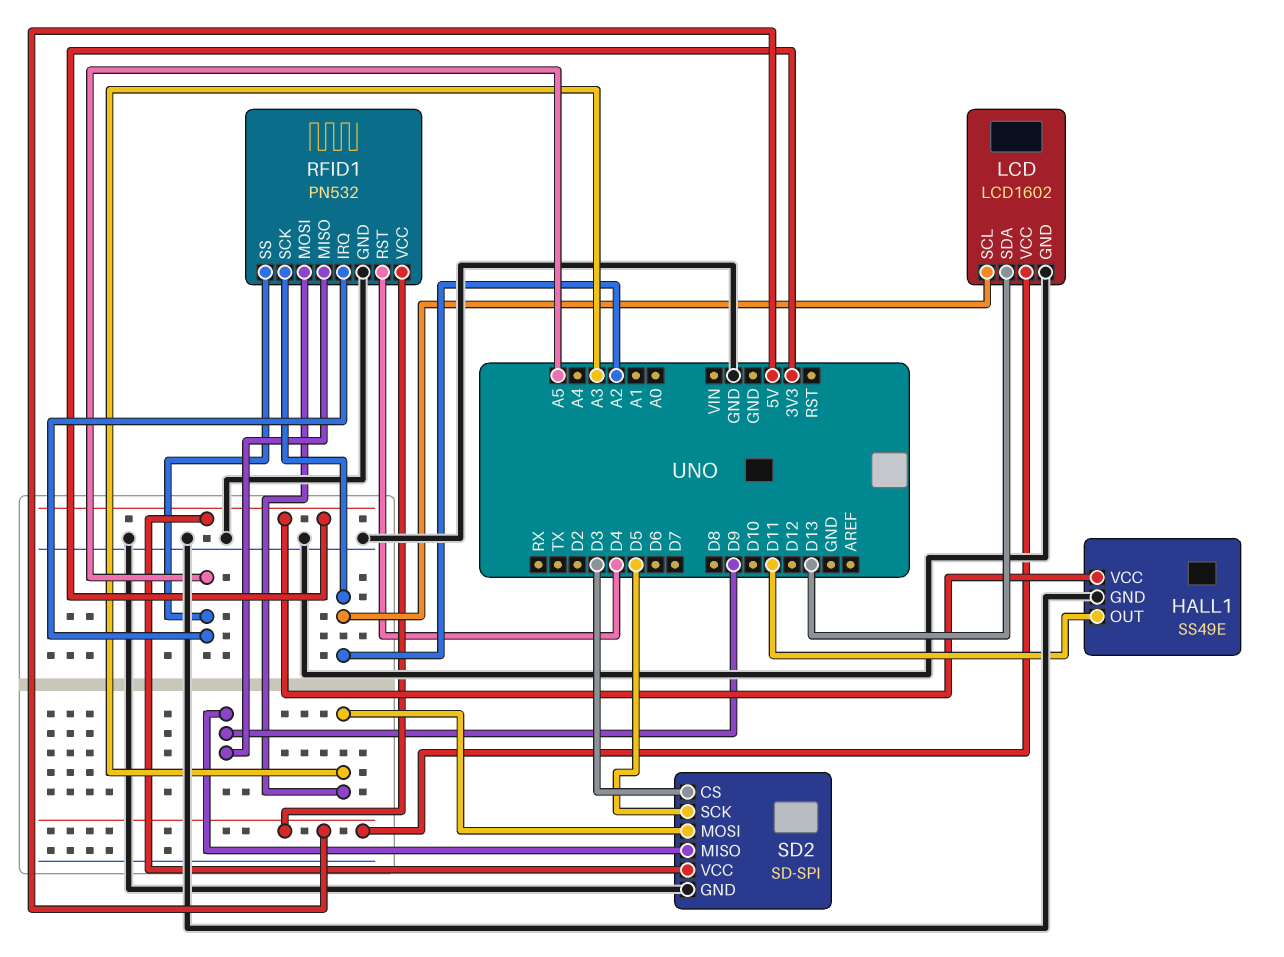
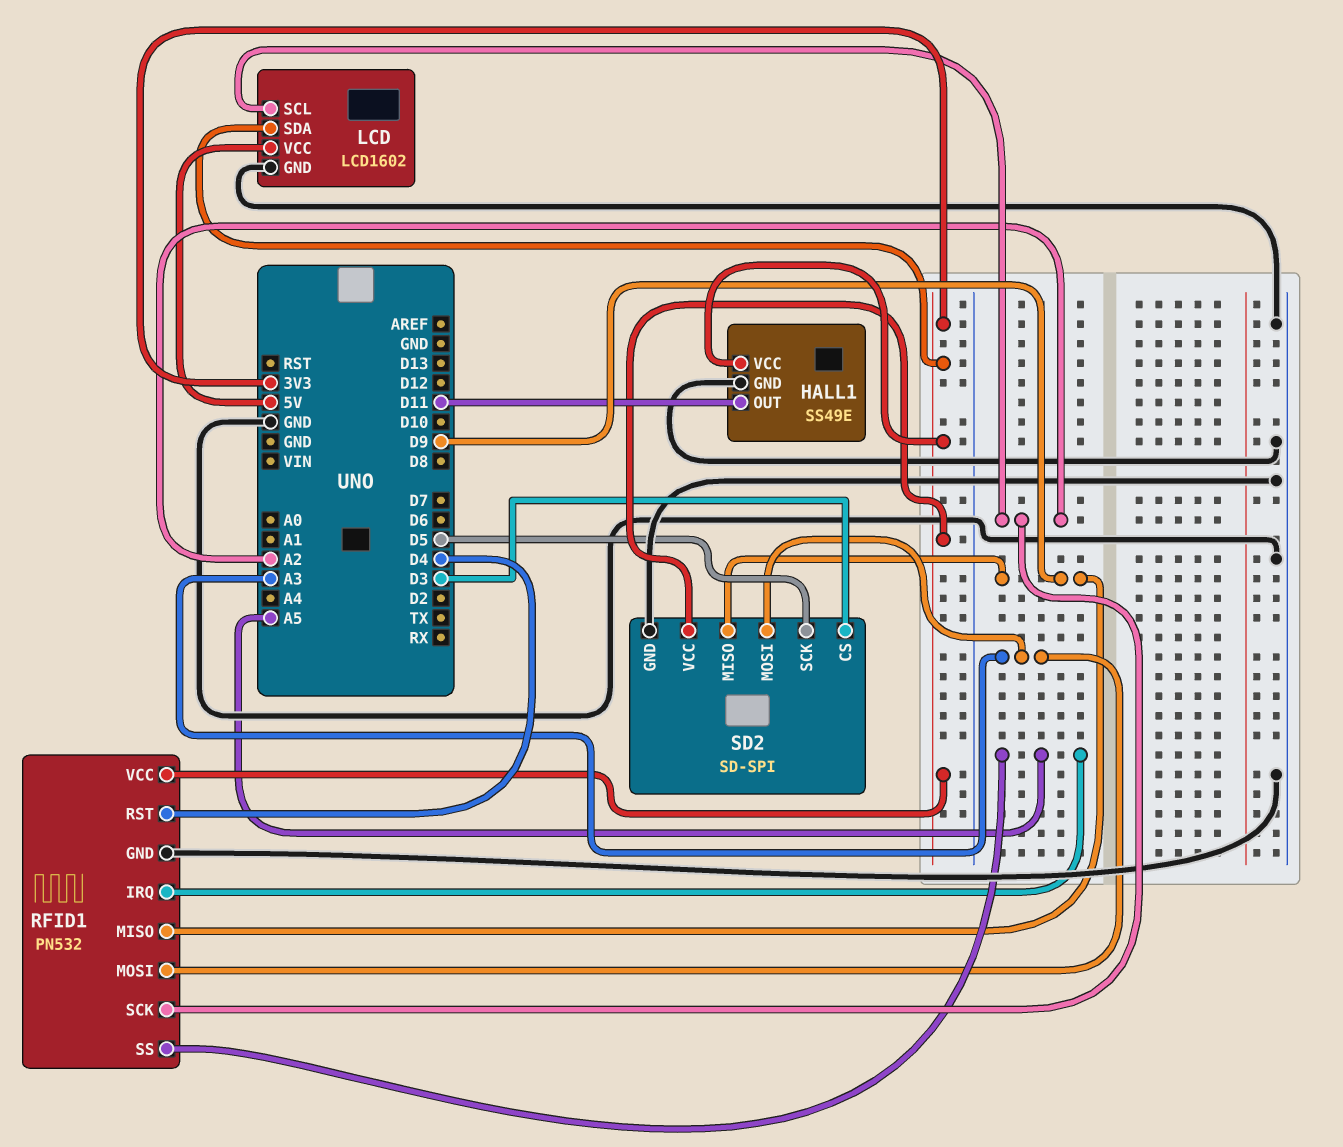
LCD pin SDA: D13 -> 3V3
RFID1 pin VCC: 5V -> 3V3

